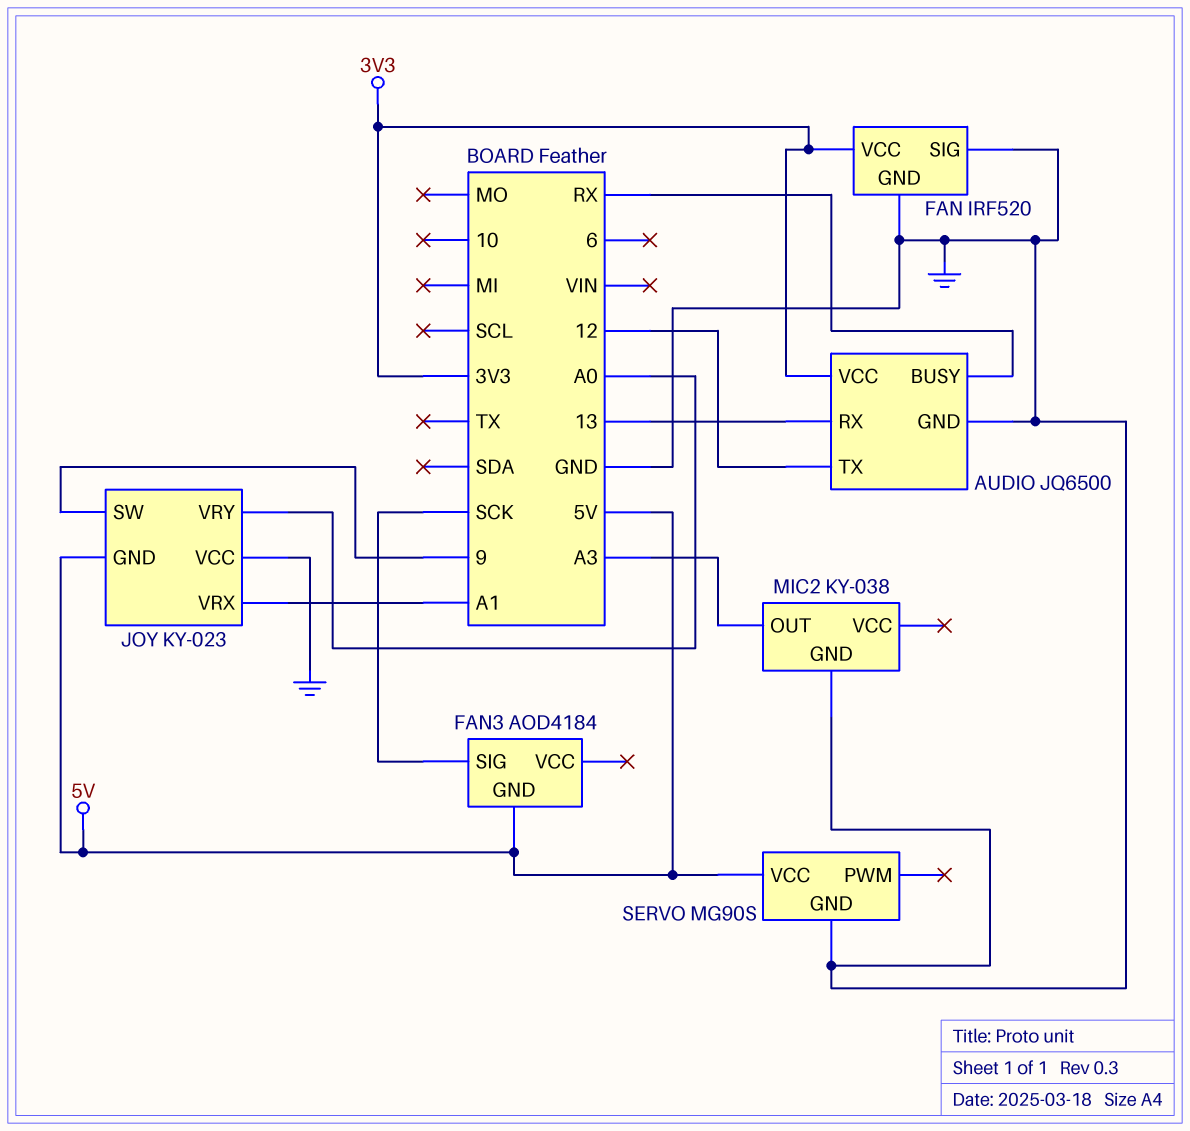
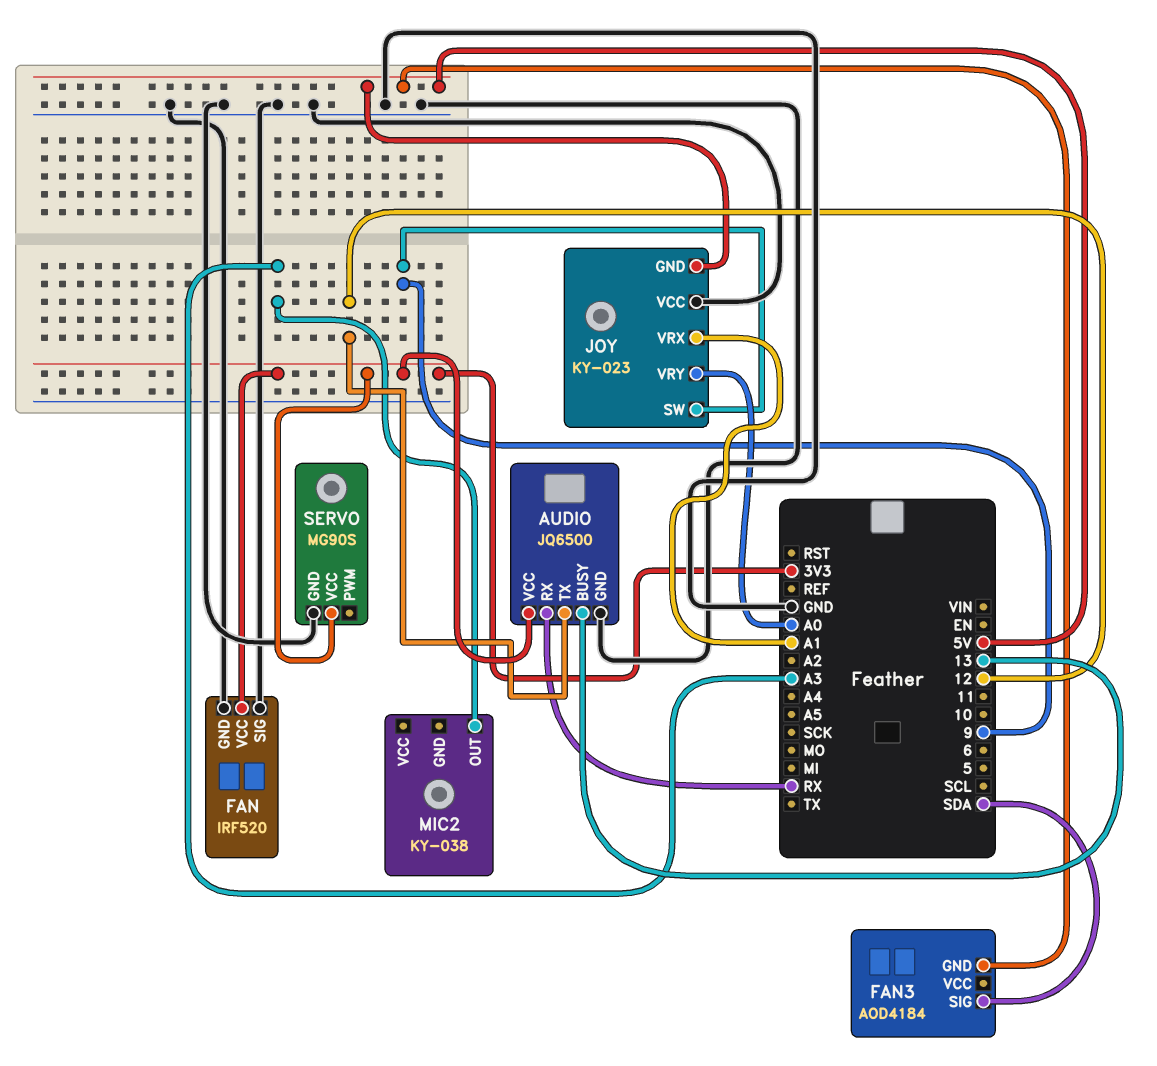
AUDIO pin BUSY: RX -> 13
AUDIO pin RX: 13 -> RX
FAN3 pin SIG: SCK -> SDA
MIC2 pin GND: GND -> none
SERVO pin VCC: 5V -> 3V3

